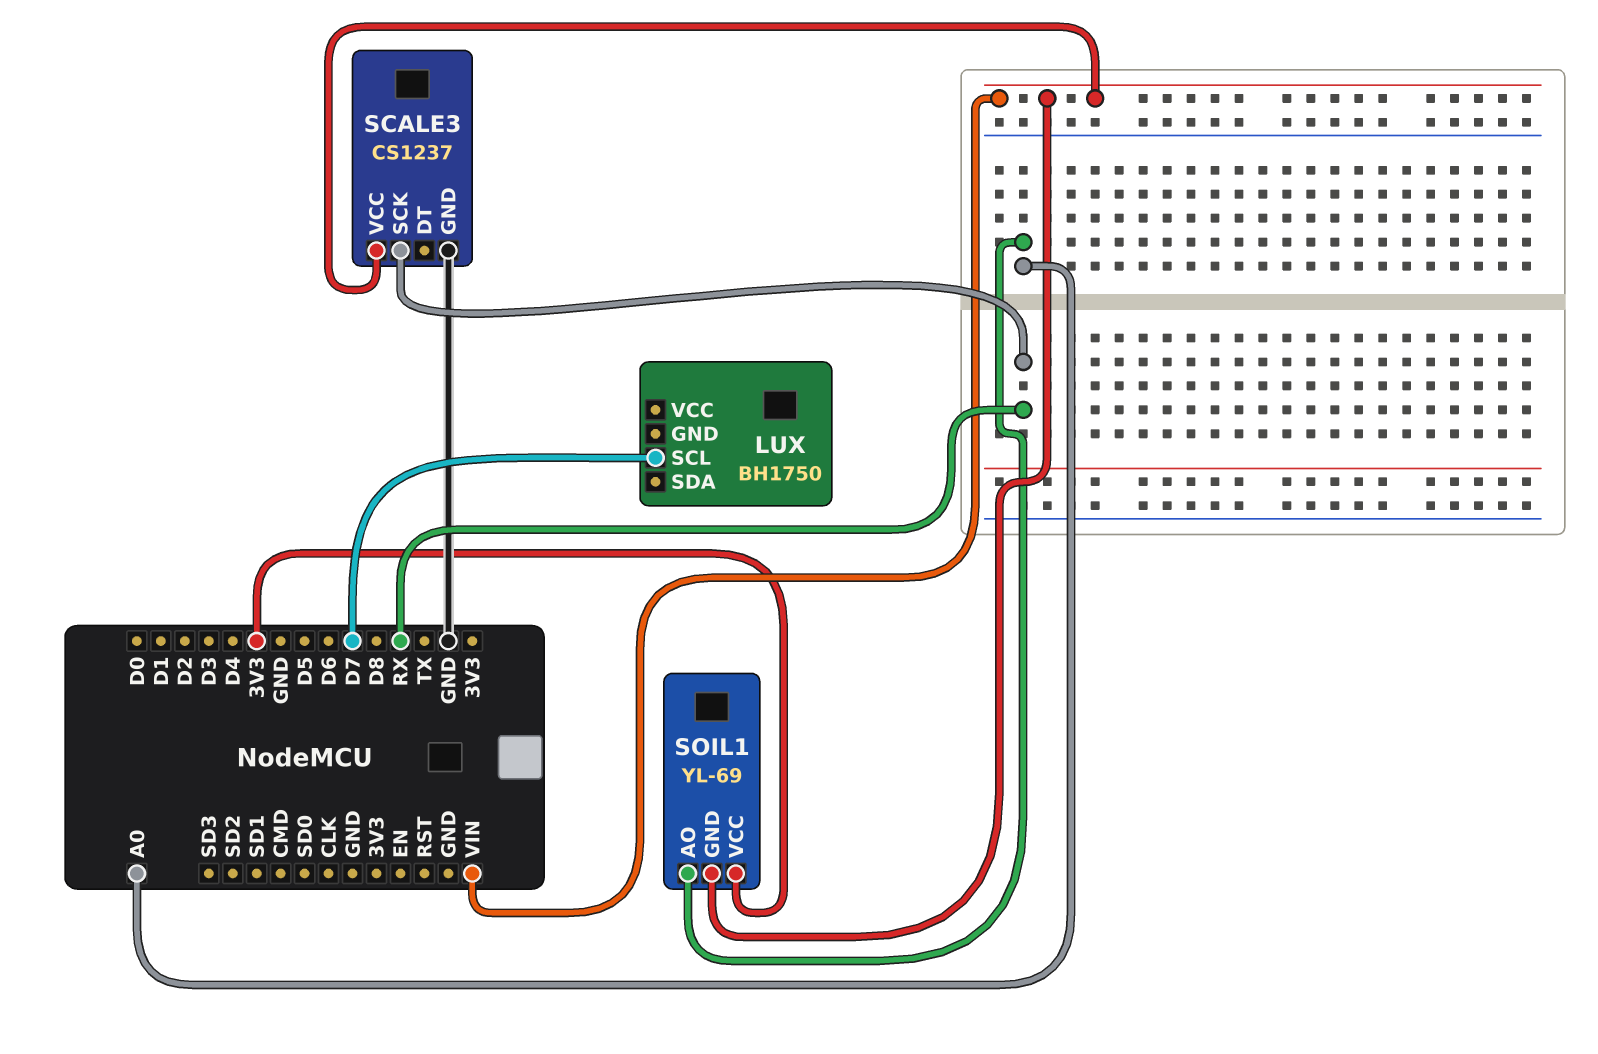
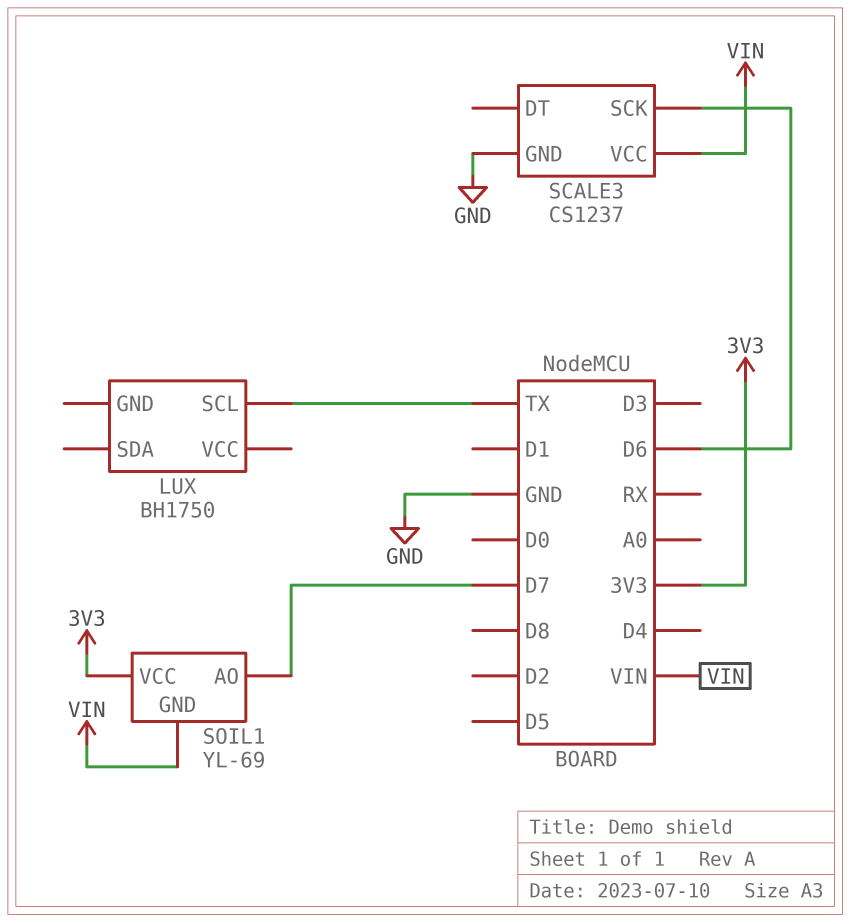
LUX pin SCL: D7 -> TX
SCALE3 pin SCK: RX -> D6
SOIL1 pin AO: A0 -> D7

